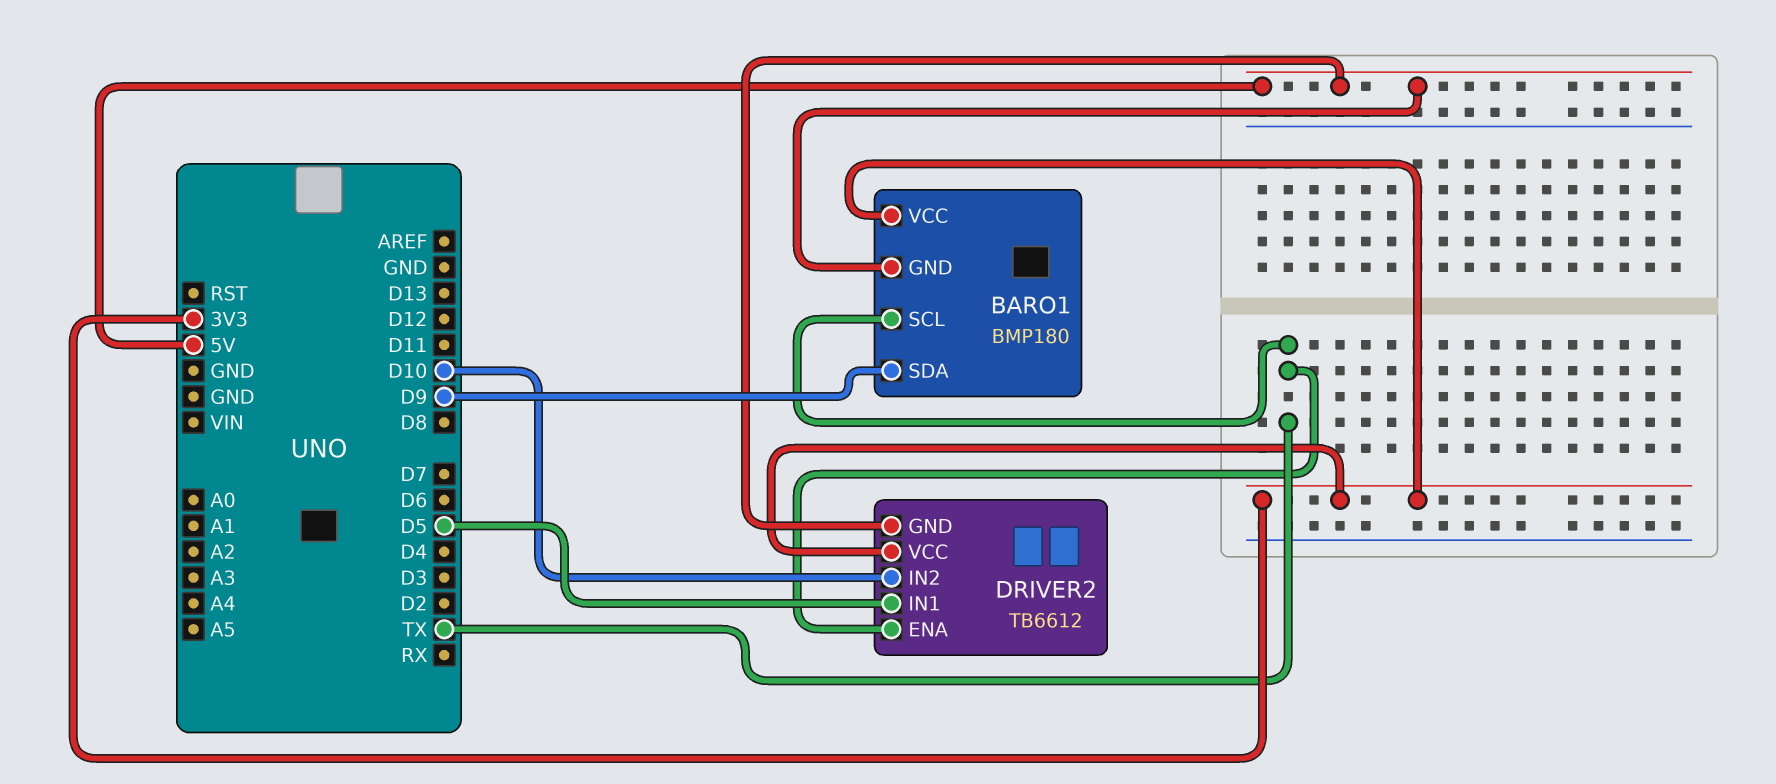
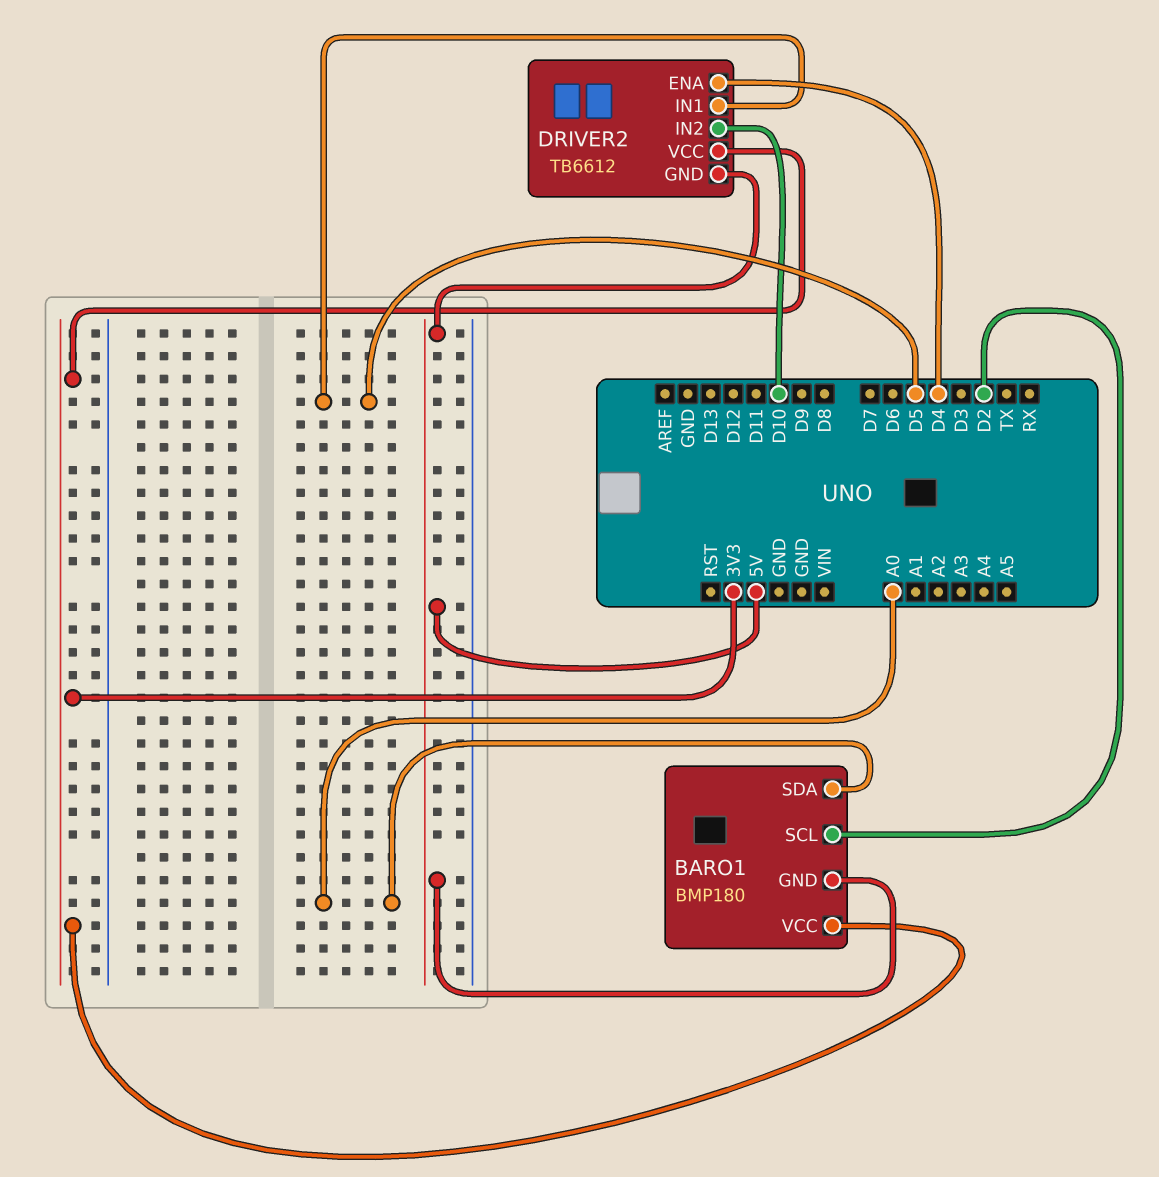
BARO1 pin SCL: TX -> D2
BARO1 pin SDA: D9 -> A0
DRIVER2 pin ENA: TX -> D4

